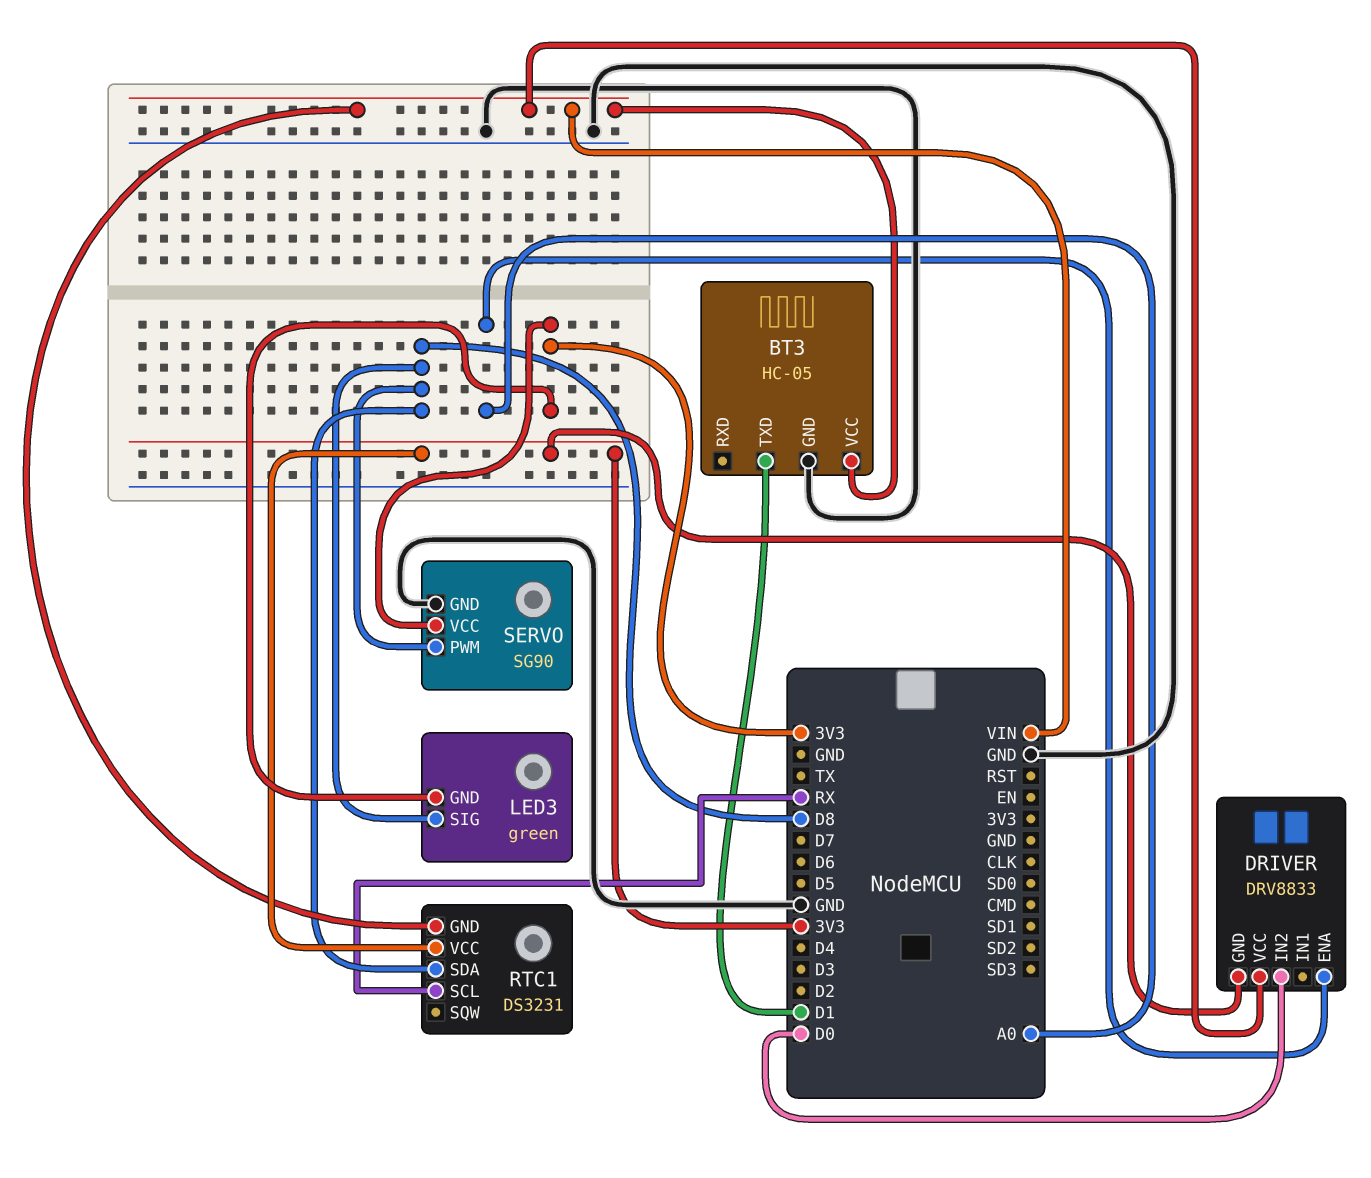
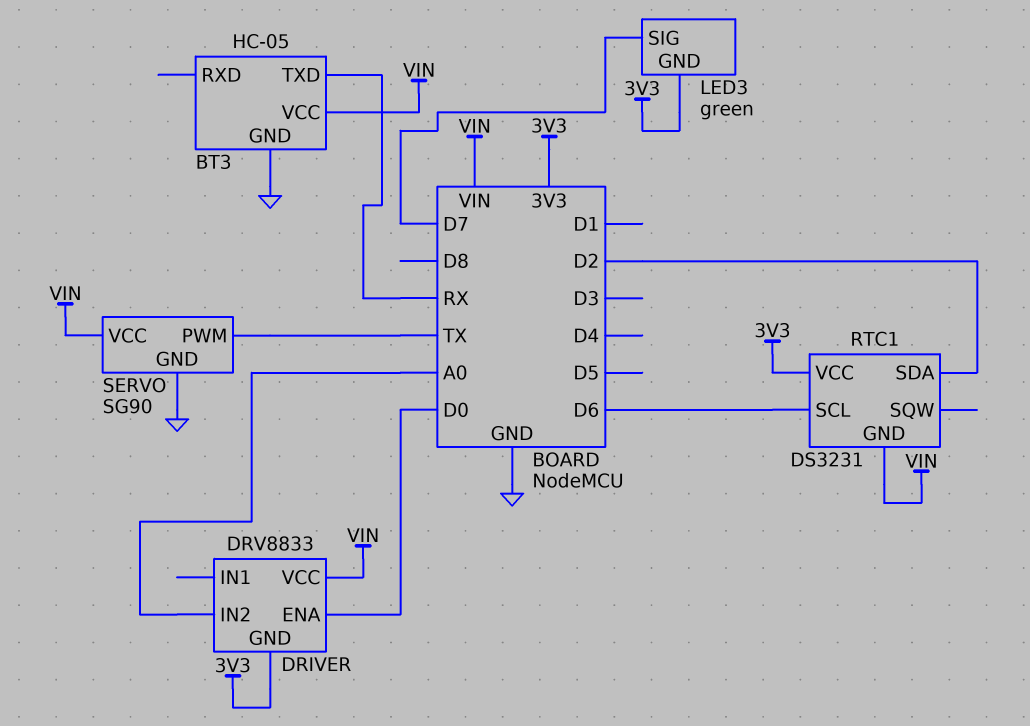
BT3 pin TXD: D1 -> RX
DRIVER pin ENA: A0 -> D0
DRIVER pin IN2: D0 -> A0
LED3 pin SIG: D8 -> D7
RTC1 pin SCL: RX -> D6
RTC1 pin SDA: D8 -> D2
SERVO pin PWM: D8 -> TX
SERVO pin VCC: 3V3 -> VIN

